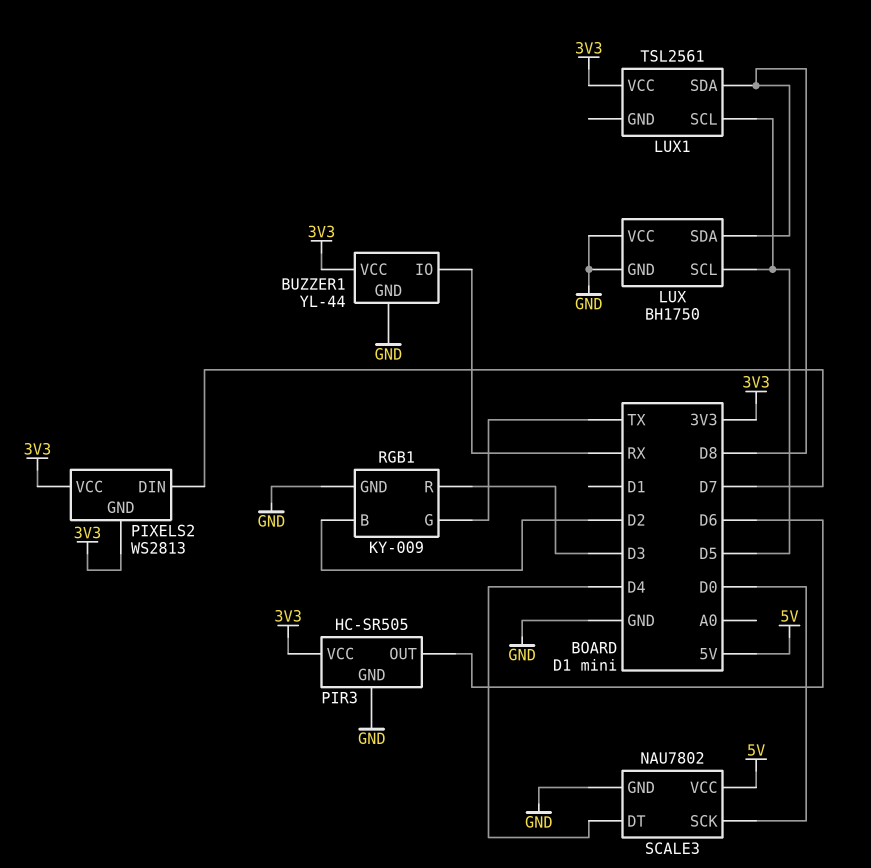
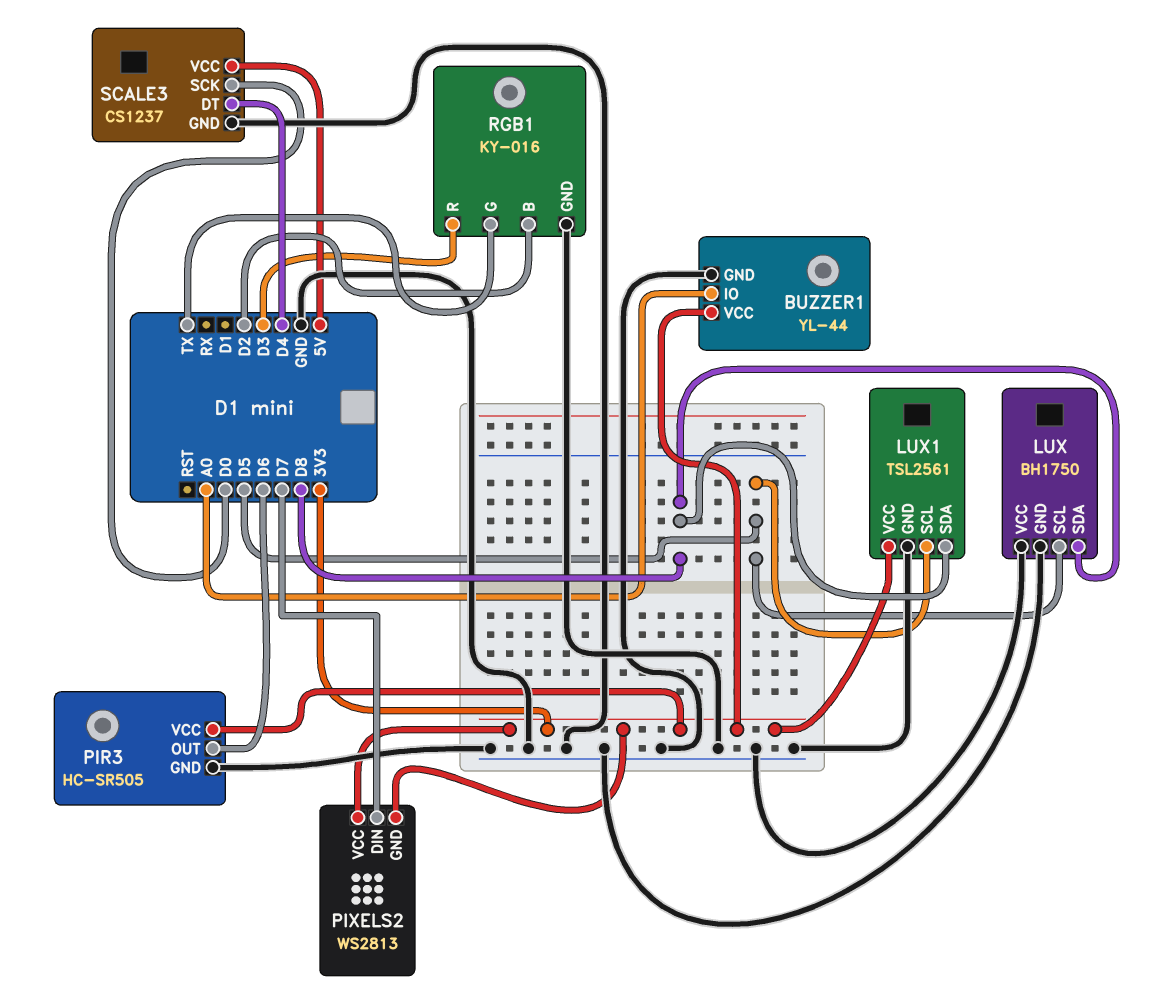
BUZZER1 pin IO: RX -> A0
LUX1 pin GND: none -> GND
RGB1: KY-009 -> KY-016
SCALE3: NAU7802 -> CS1237

